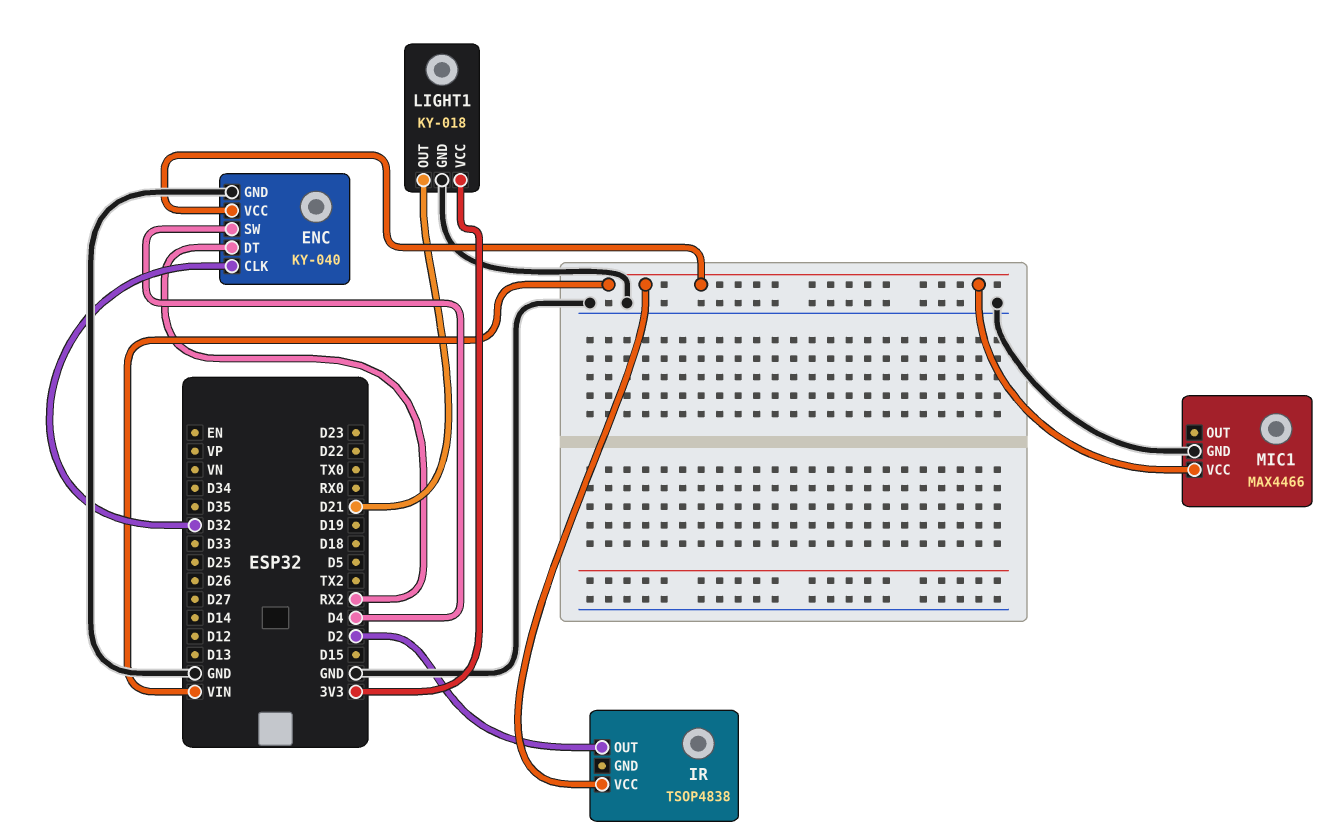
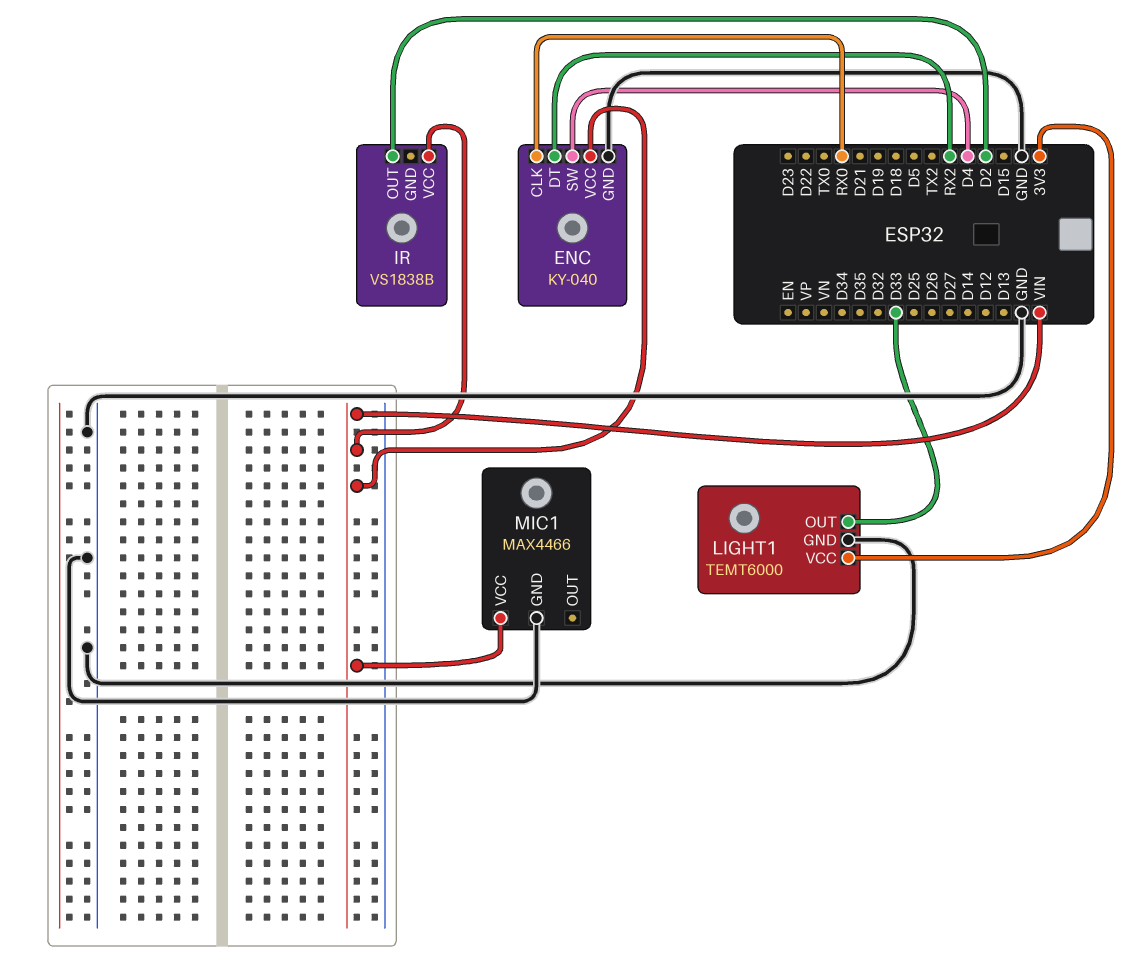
ENC pin CLK: D32 -> RX0
IR: TSOP4838 -> VS1838B
LIGHT1: KY-018 -> TEMT6000
LIGHT1 pin OUT: D21 -> D33

